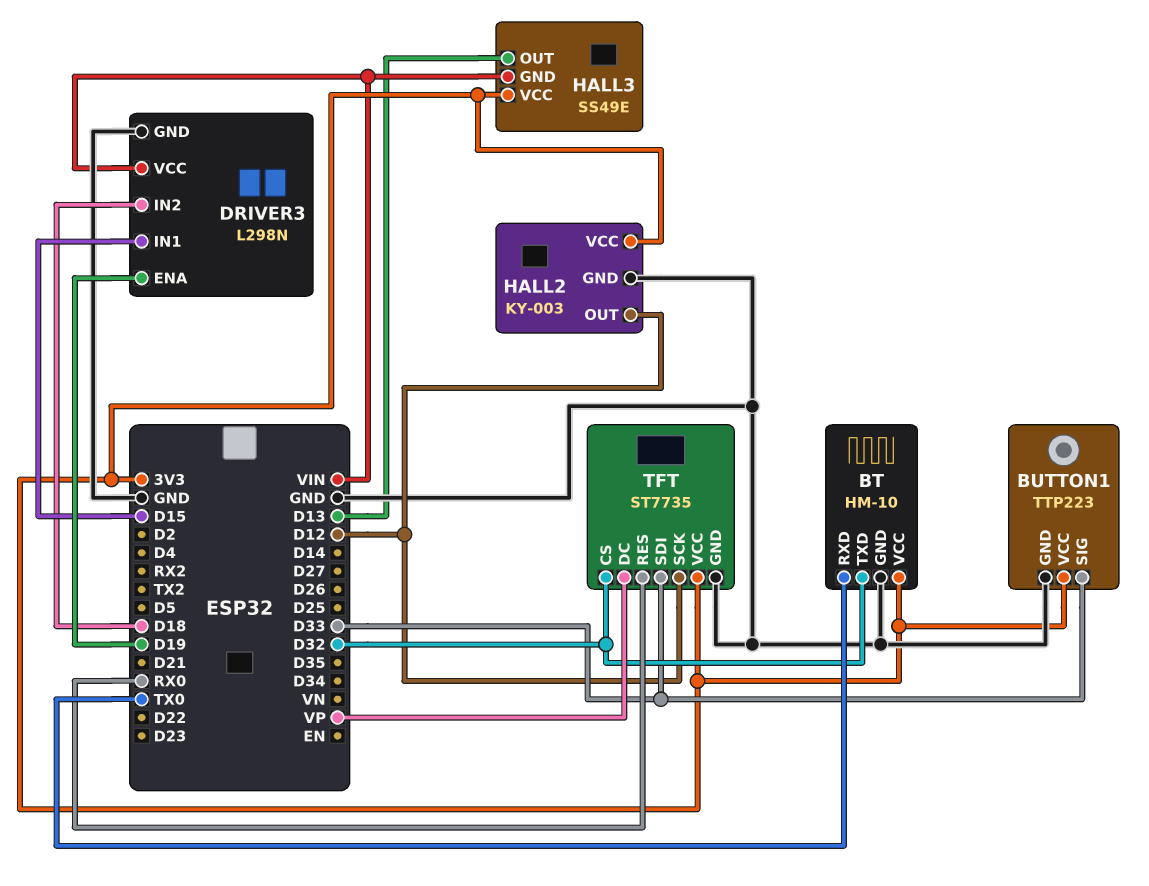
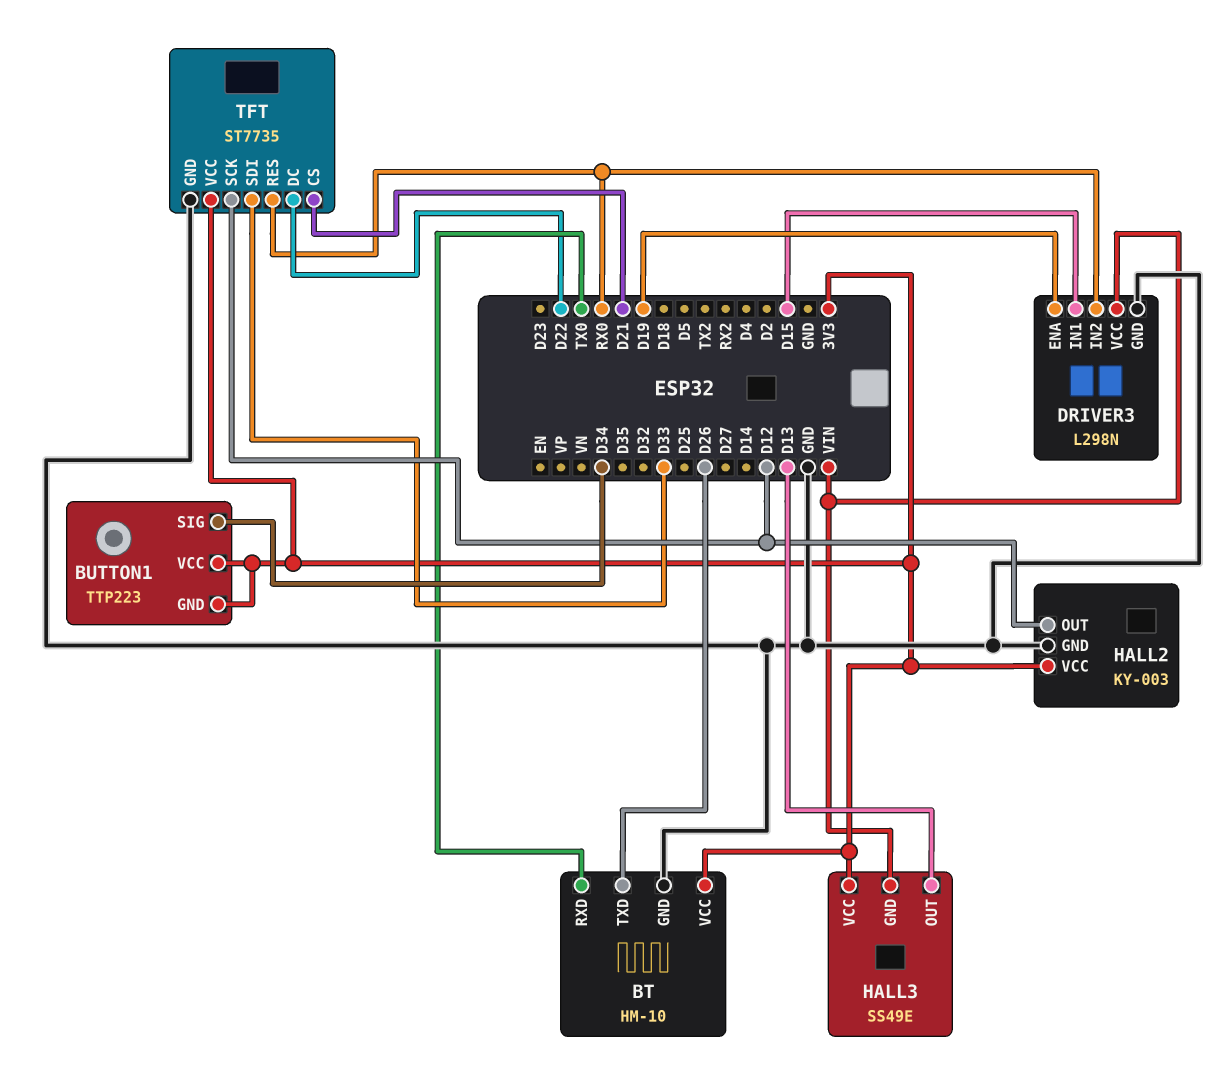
BT pin TXD: D32 -> D26
BUTTON1 pin GND: GND -> 3V3
BUTTON1 pin SIG: D33 -> D34
DRIVER3 pin IN2: D18 -> RX0
TFT pin CS: D32 -> D21
TFT pin DC: VP -> D22

